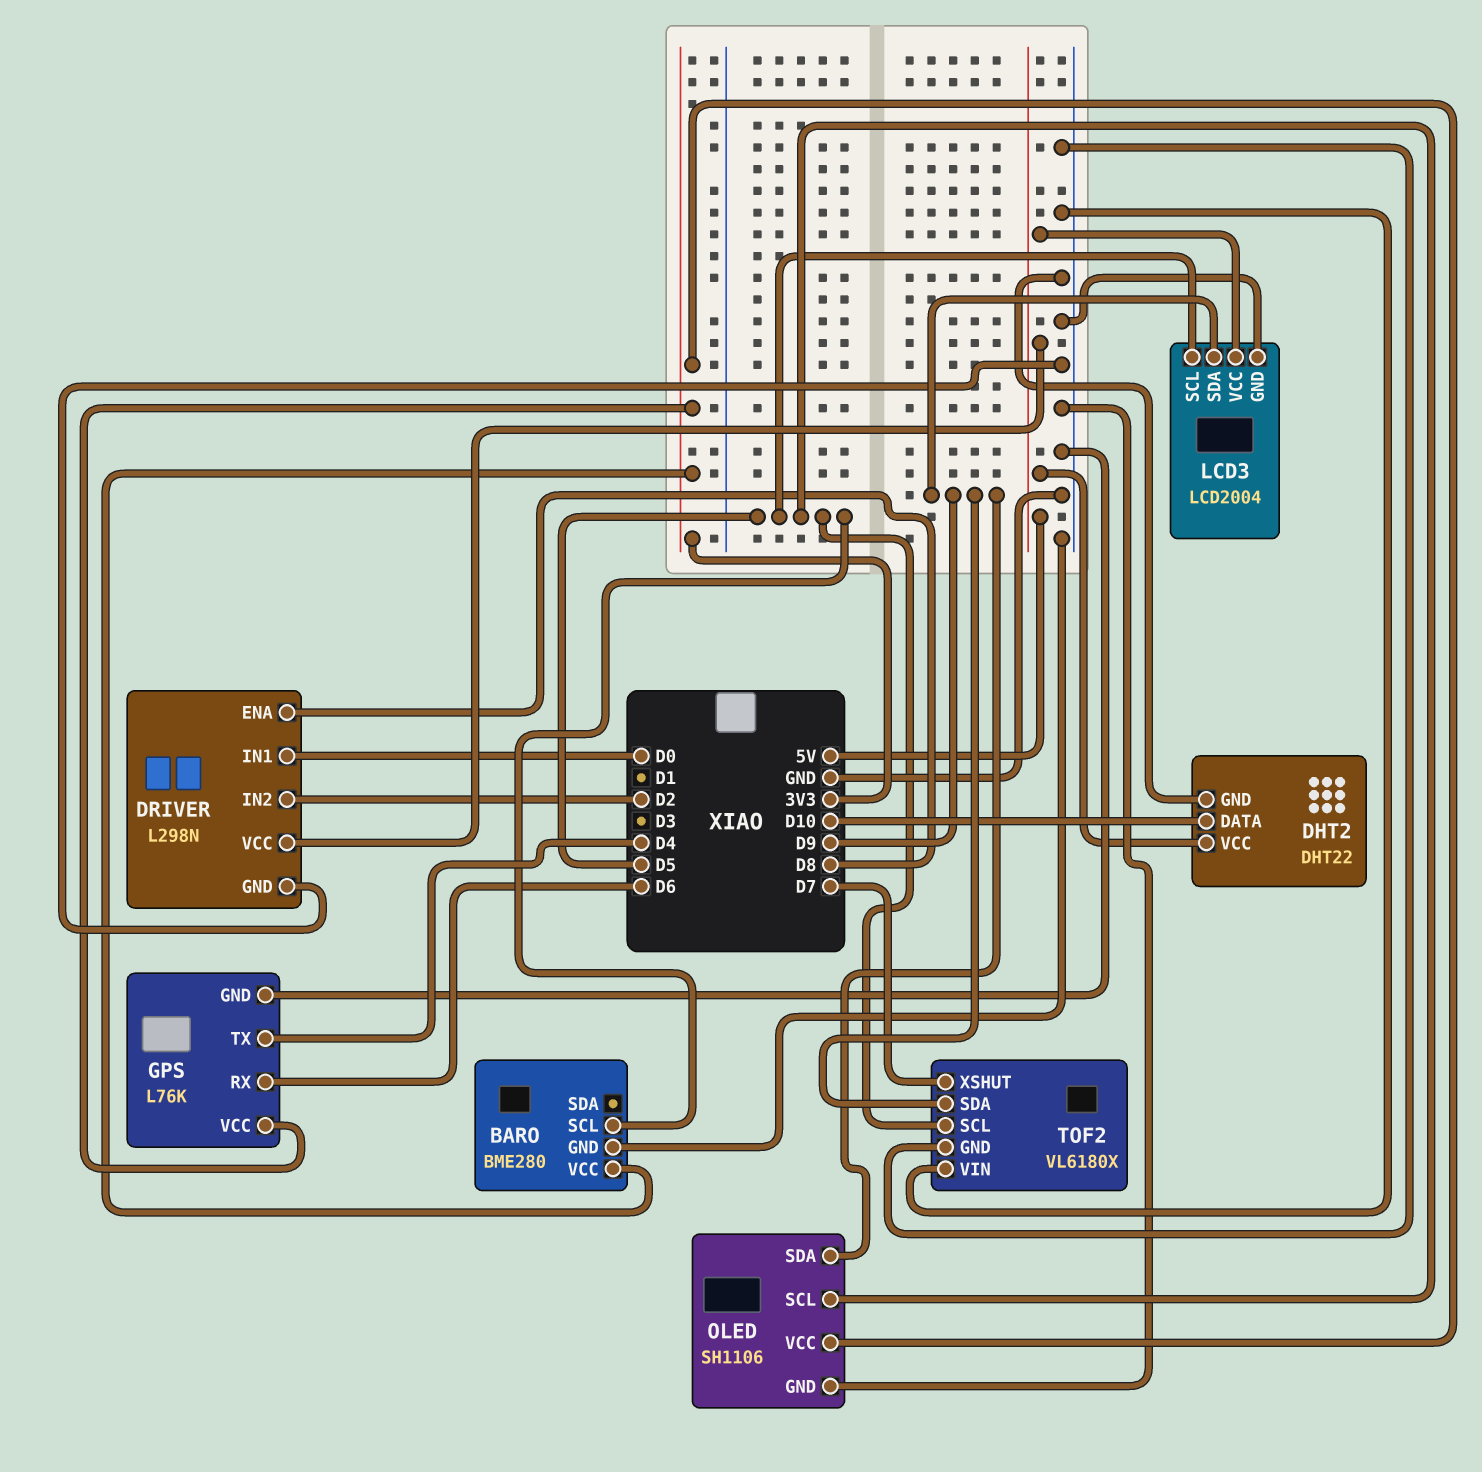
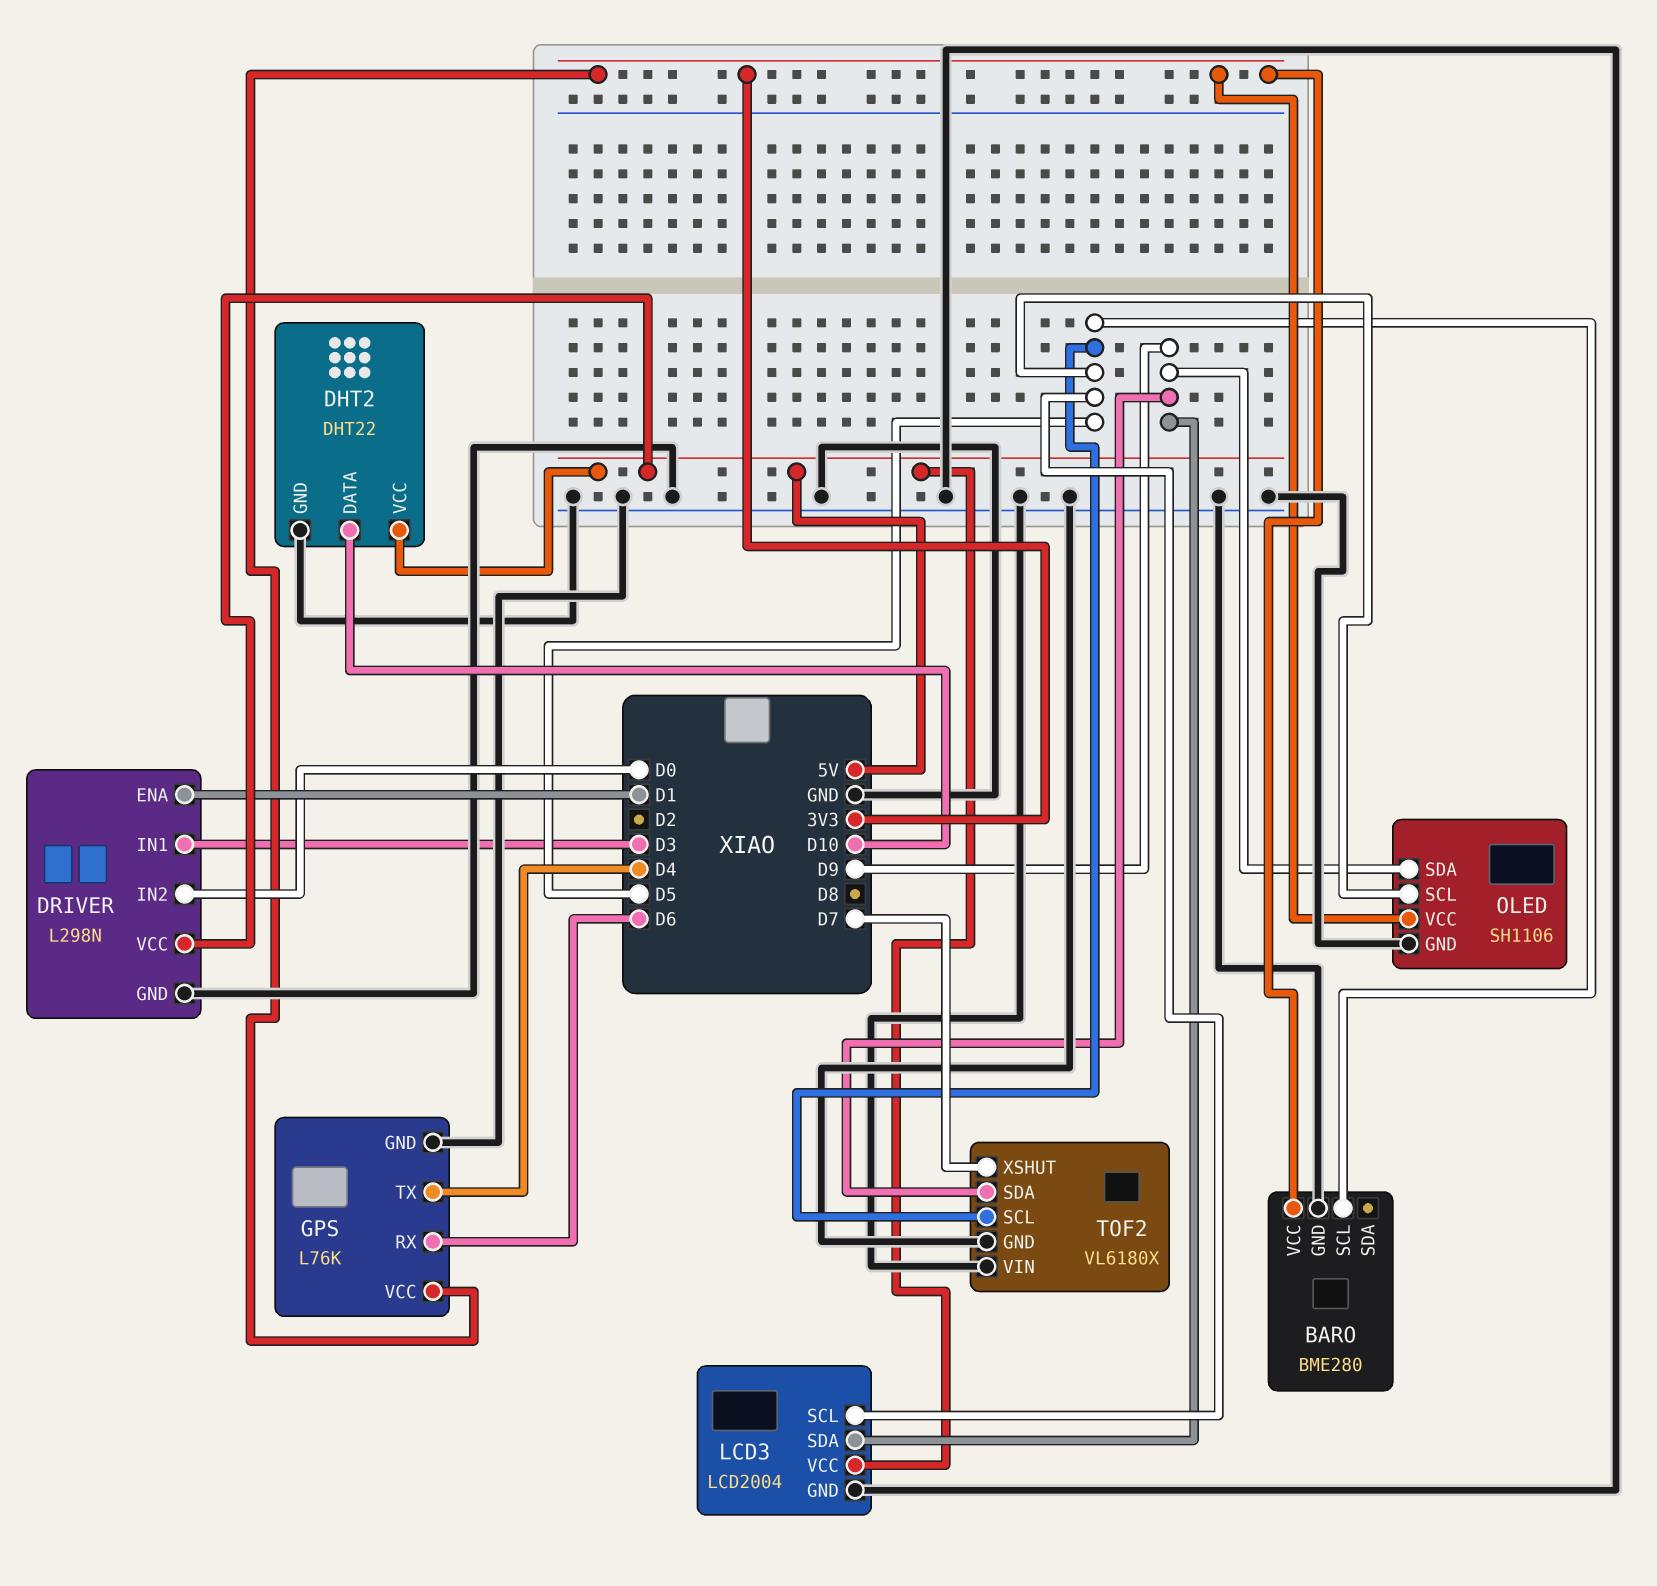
DRIVER pin ENA: D8 -> D1
DRIVER pin IN1: D0 -> D3
DRIVER pin IN2: D2 -> D0

